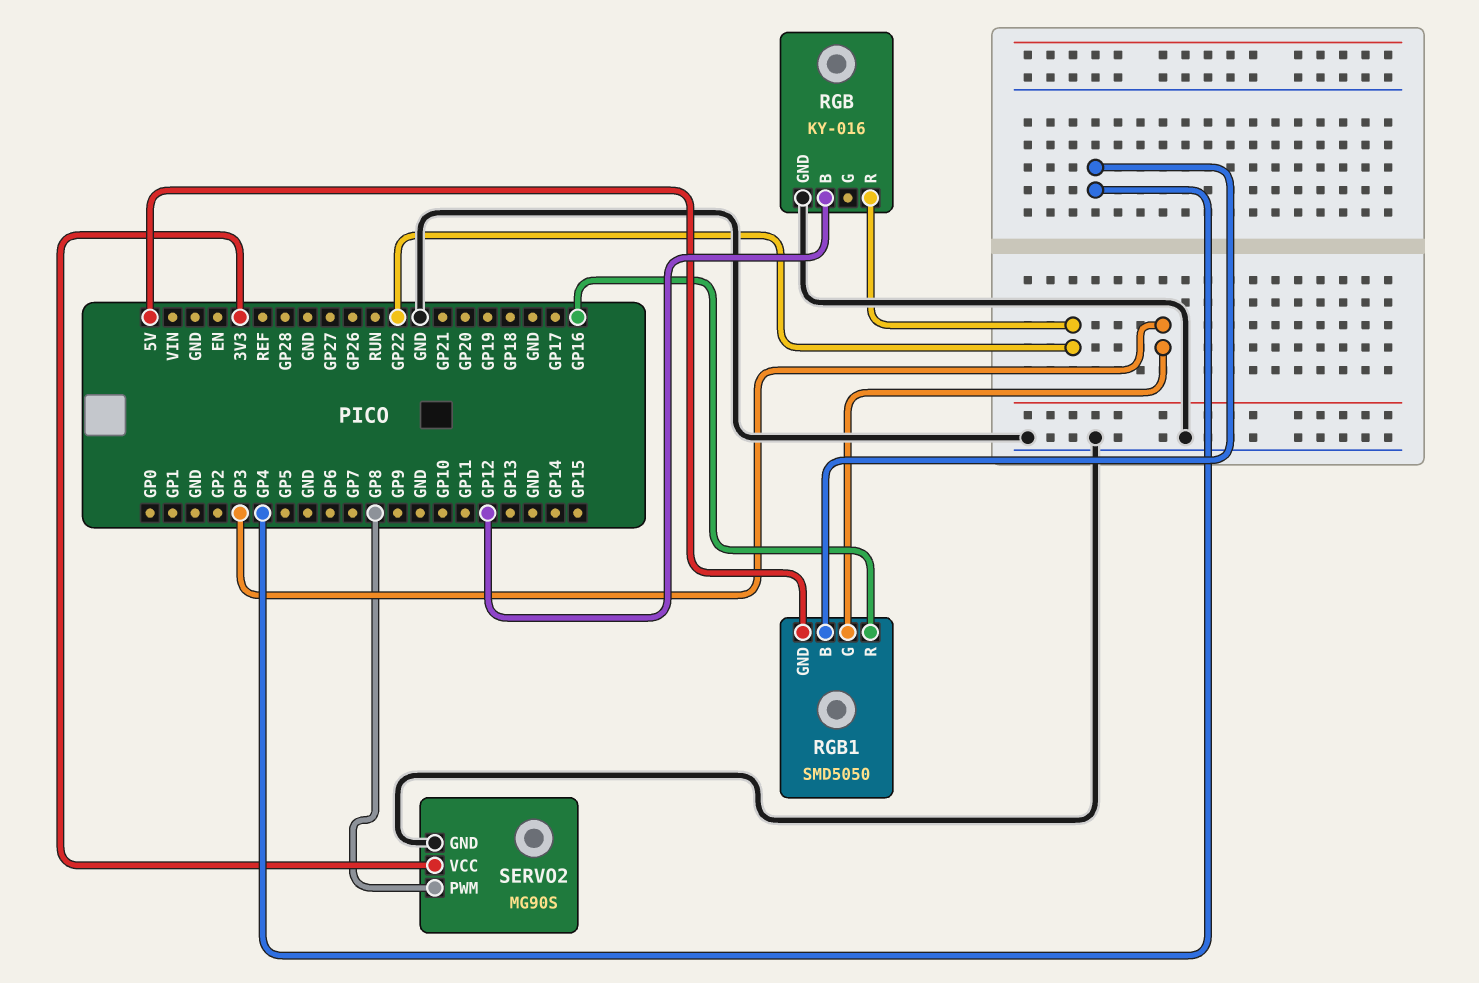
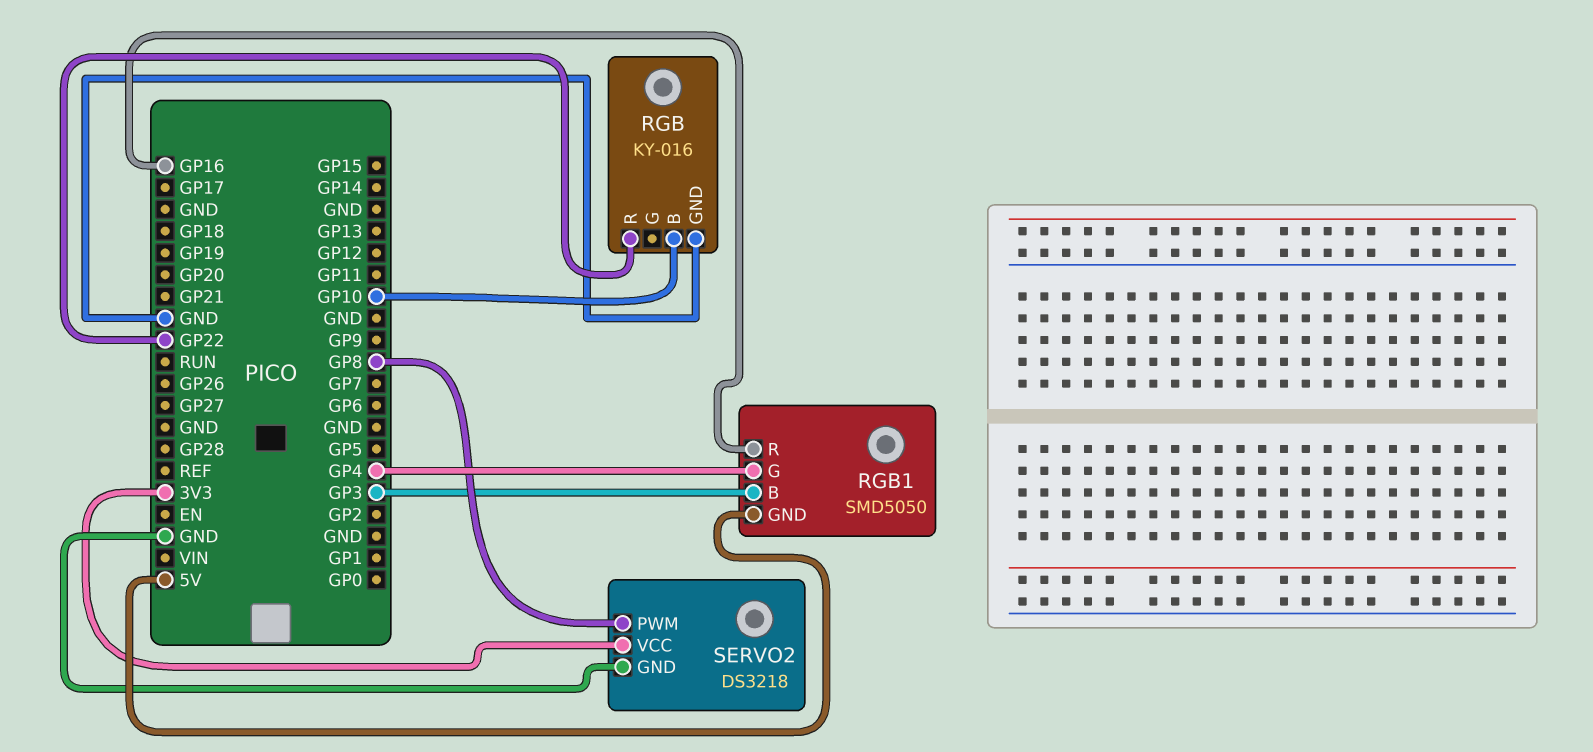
RGB pin B: GP12 -> GP10
RGB1 pin B: GP4 -> GP3
RGB1 pin G: GP3 -> GP4
SERVO2: MG90S -> DS3218

